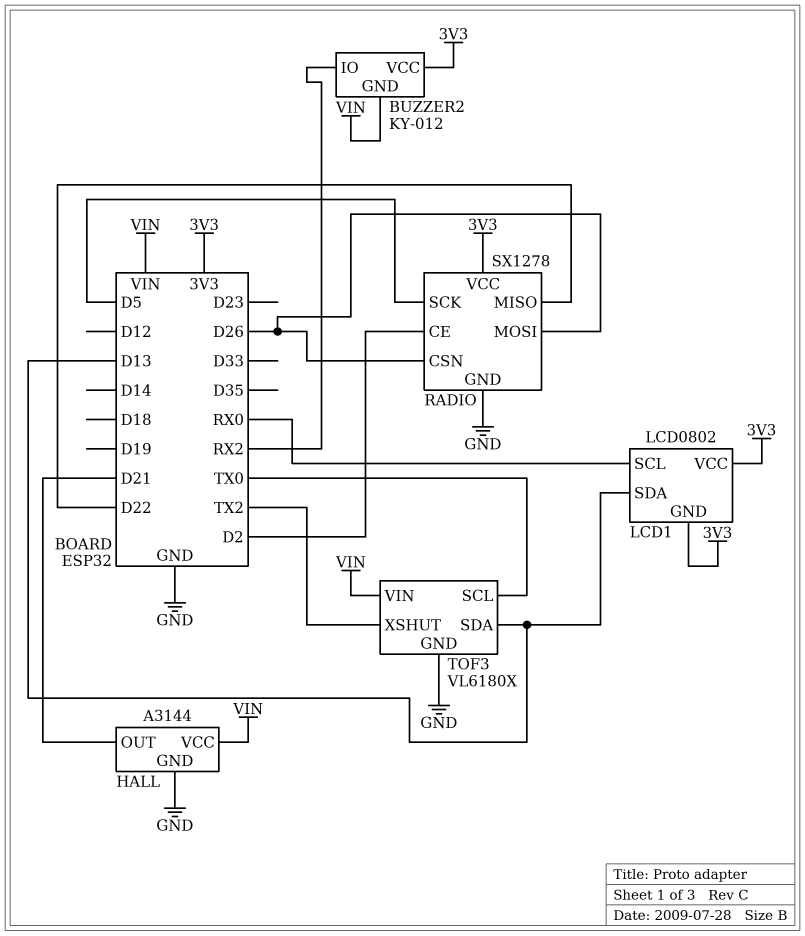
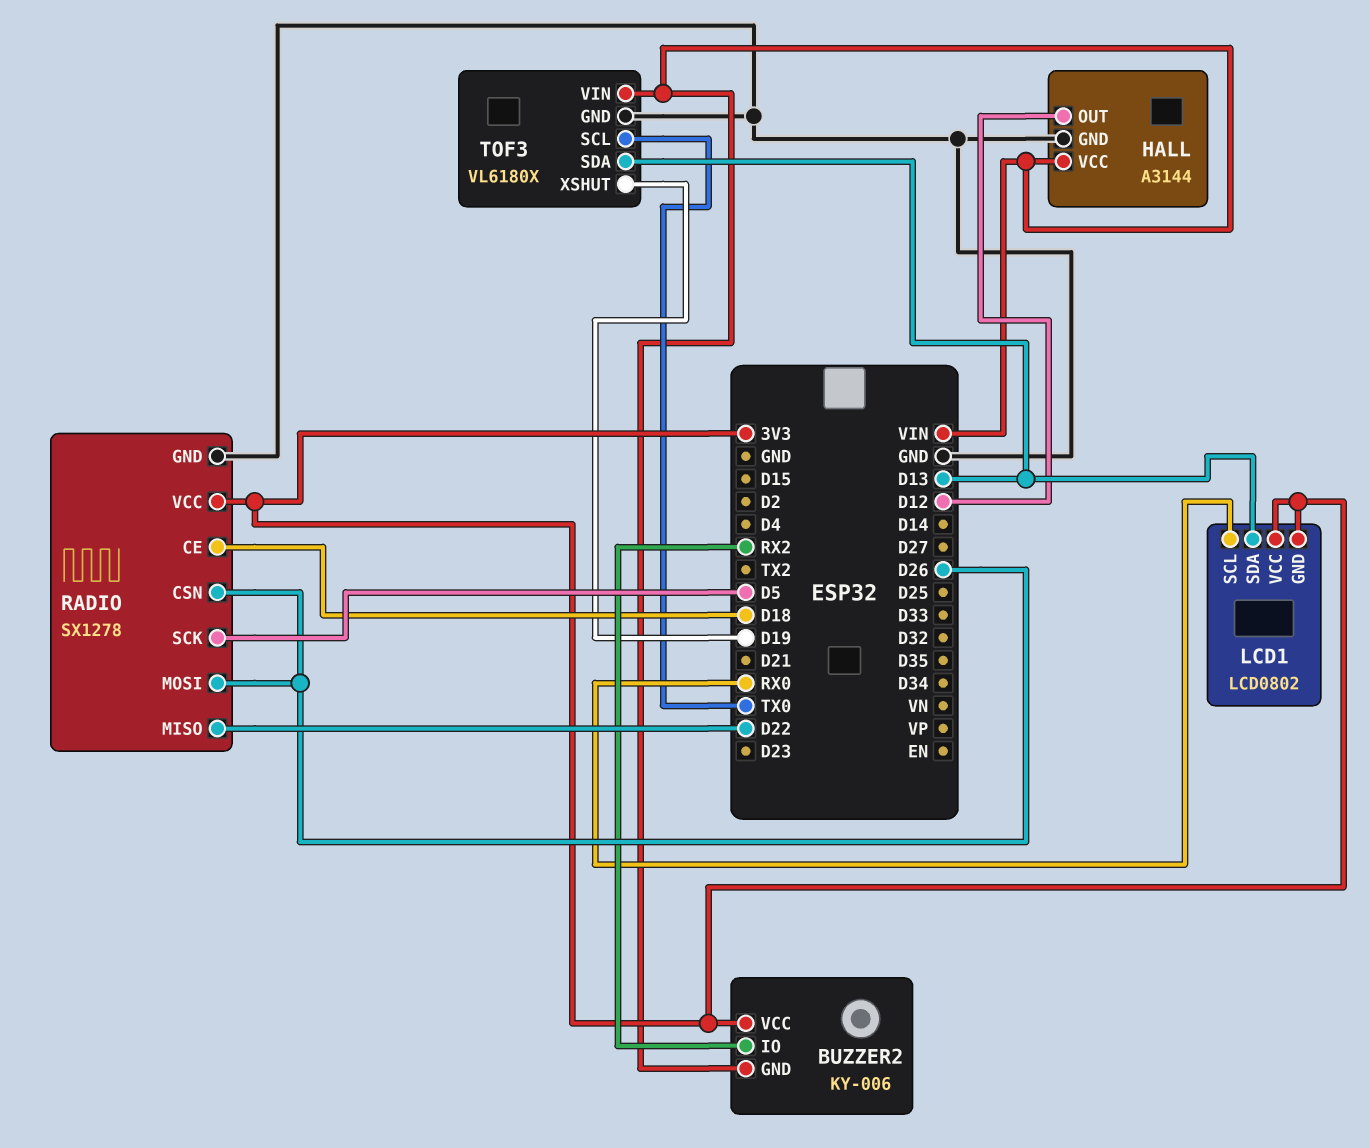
BUZZER2: KY-012 -> KY-006
HALL pin OUT: D21 -> D12
RADIO pin CE: D2 -> D18
TOF3 pin XSHUT: TX2 -> D19

